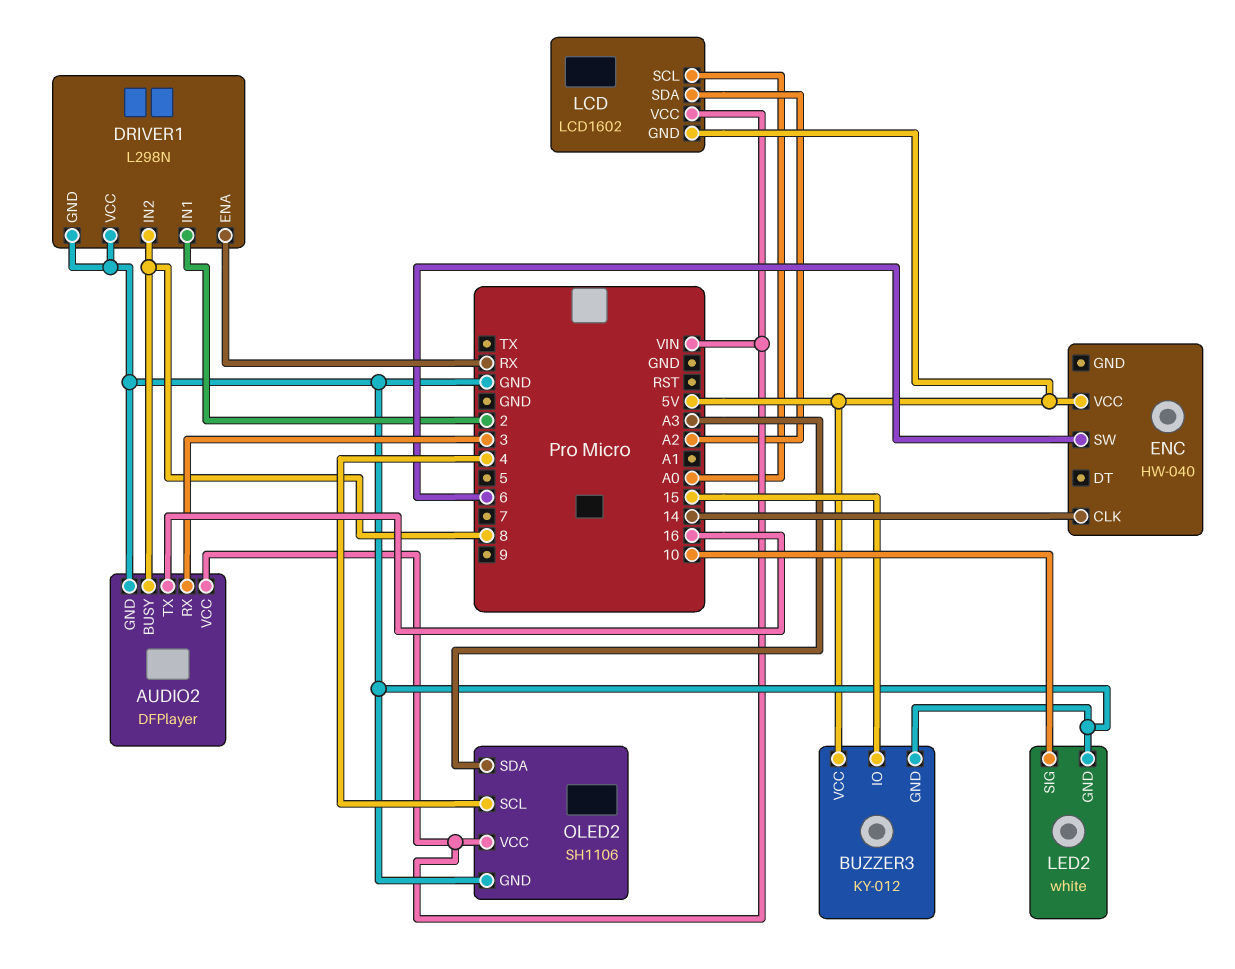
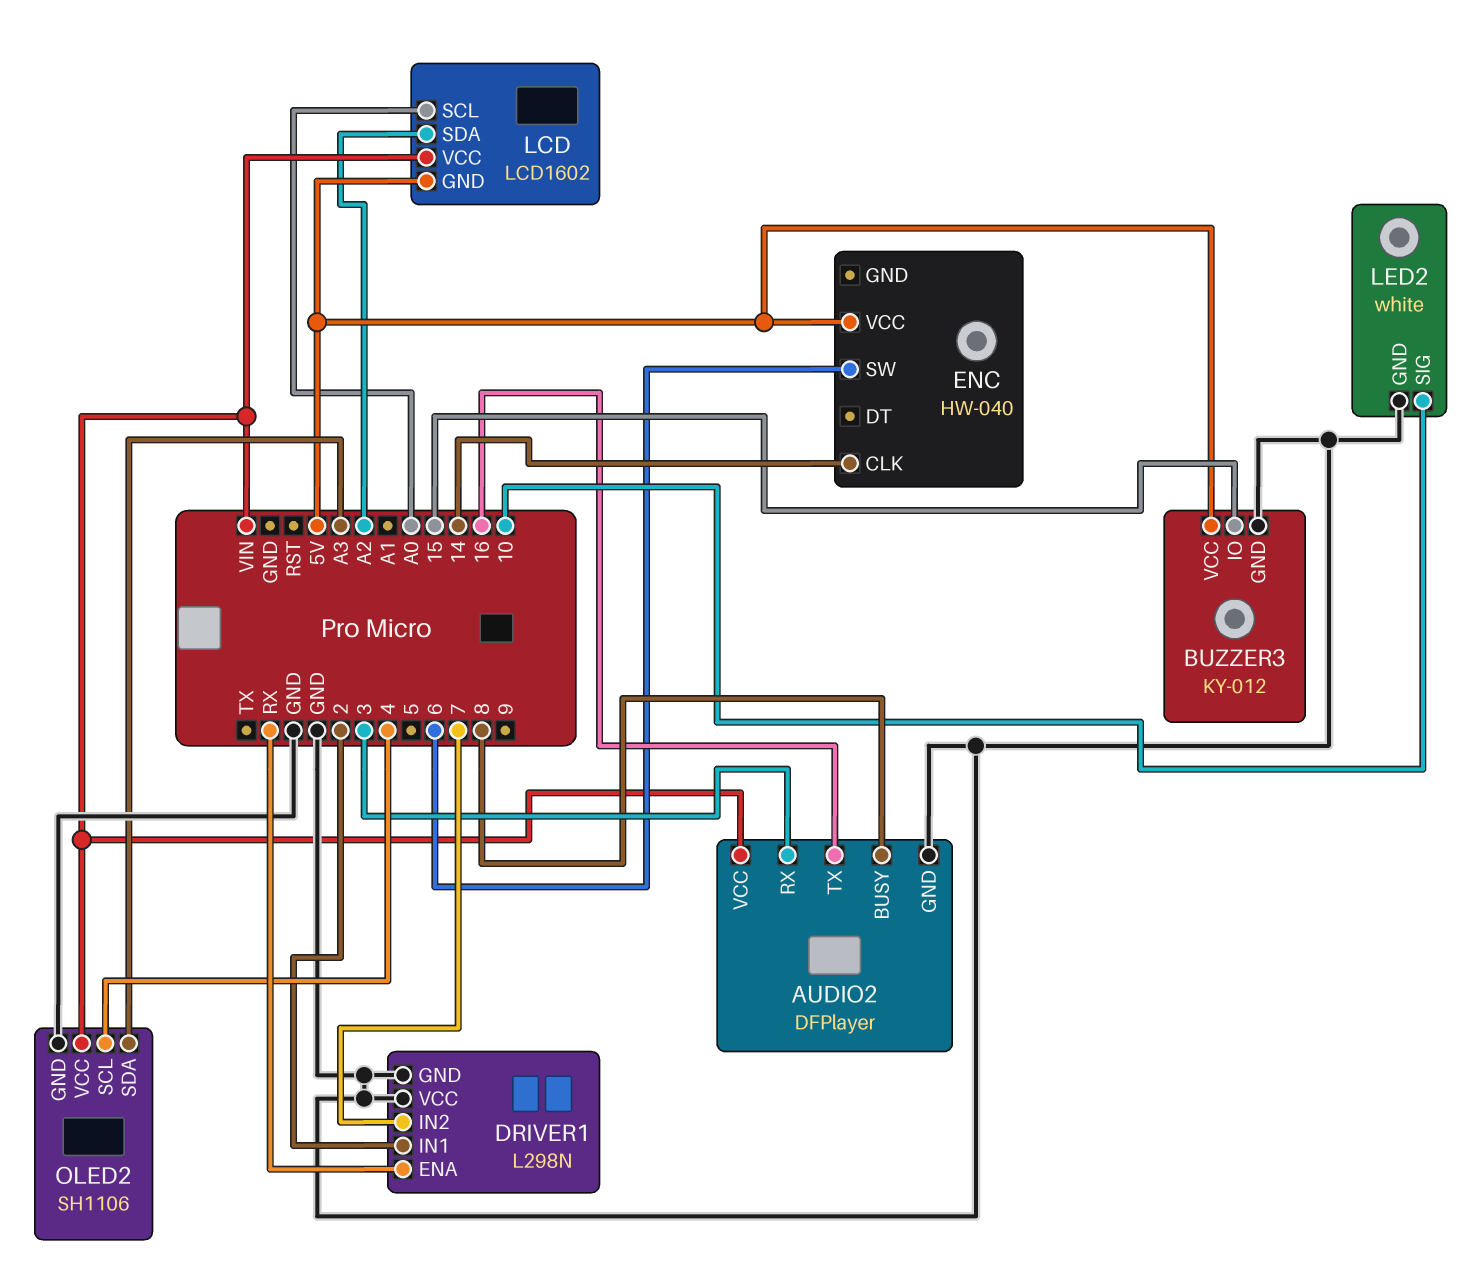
DRIVER1 pin IN2: 8 -> 7

